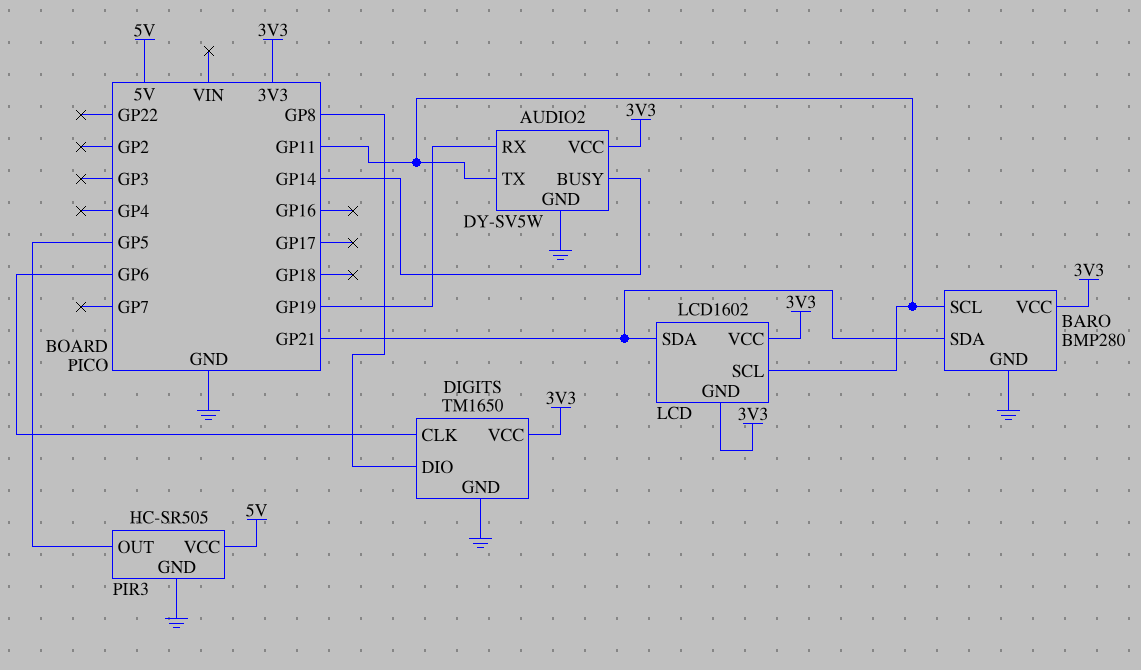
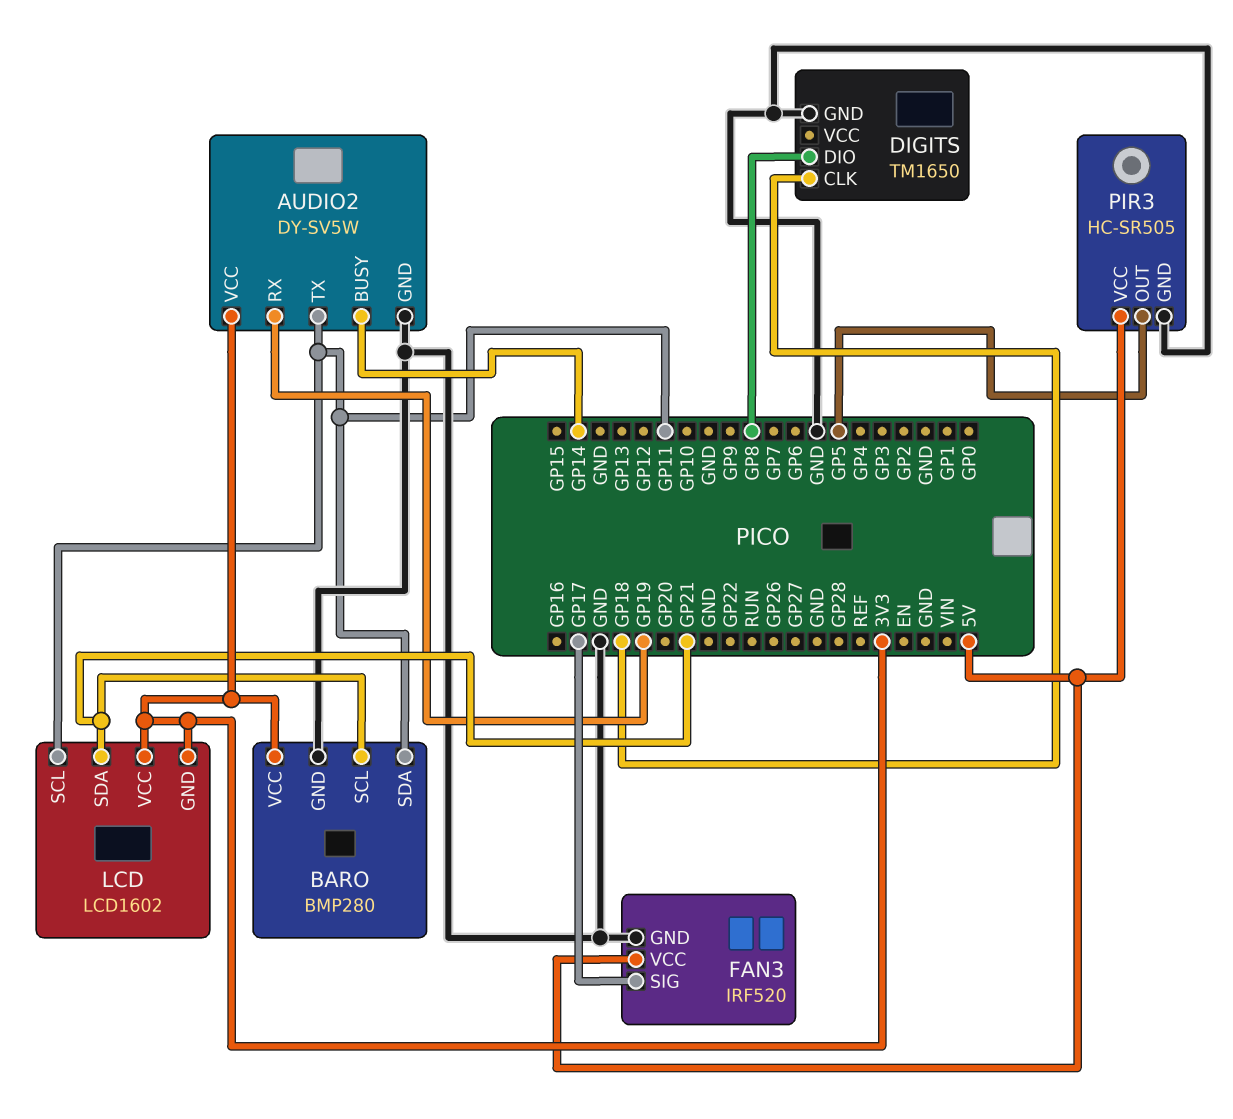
BARO pin SCL: GP11 -> GP21
BARO pin SDA: GP21 -> GP11
DIGITS pin CLK: GP6 -> GP18
DIGITS pin VCC: 3V3 -> none
FAN3: none -> IRF520
FAN3 pin GND: none -> GND
FAN3 pin SIG: none -> GP17
FAN3 pin VCC: none -> 5V

